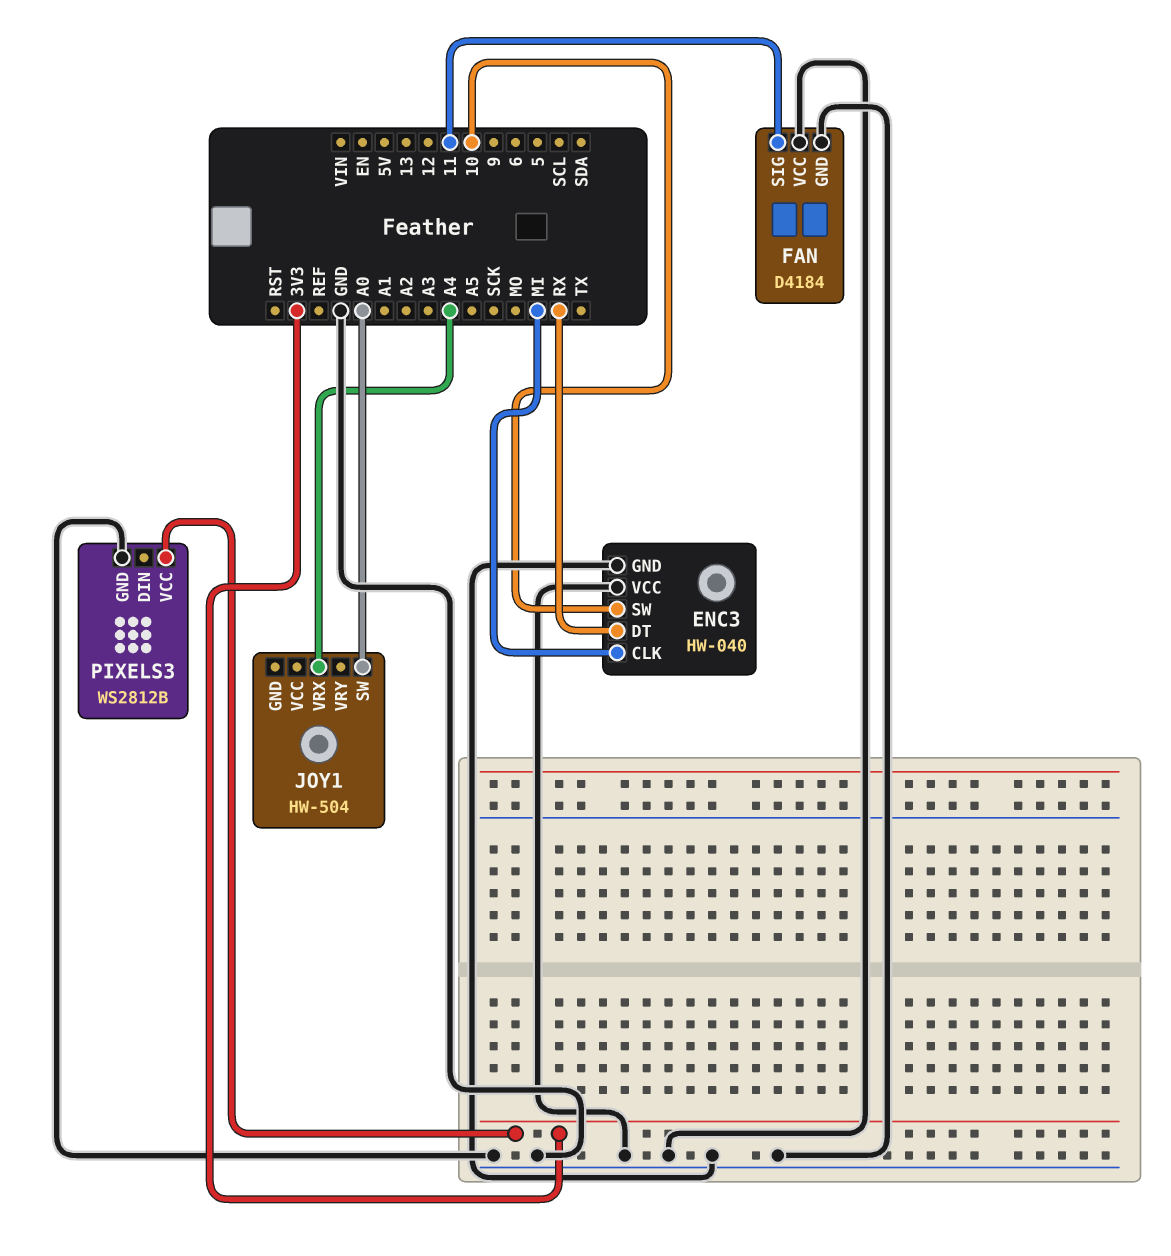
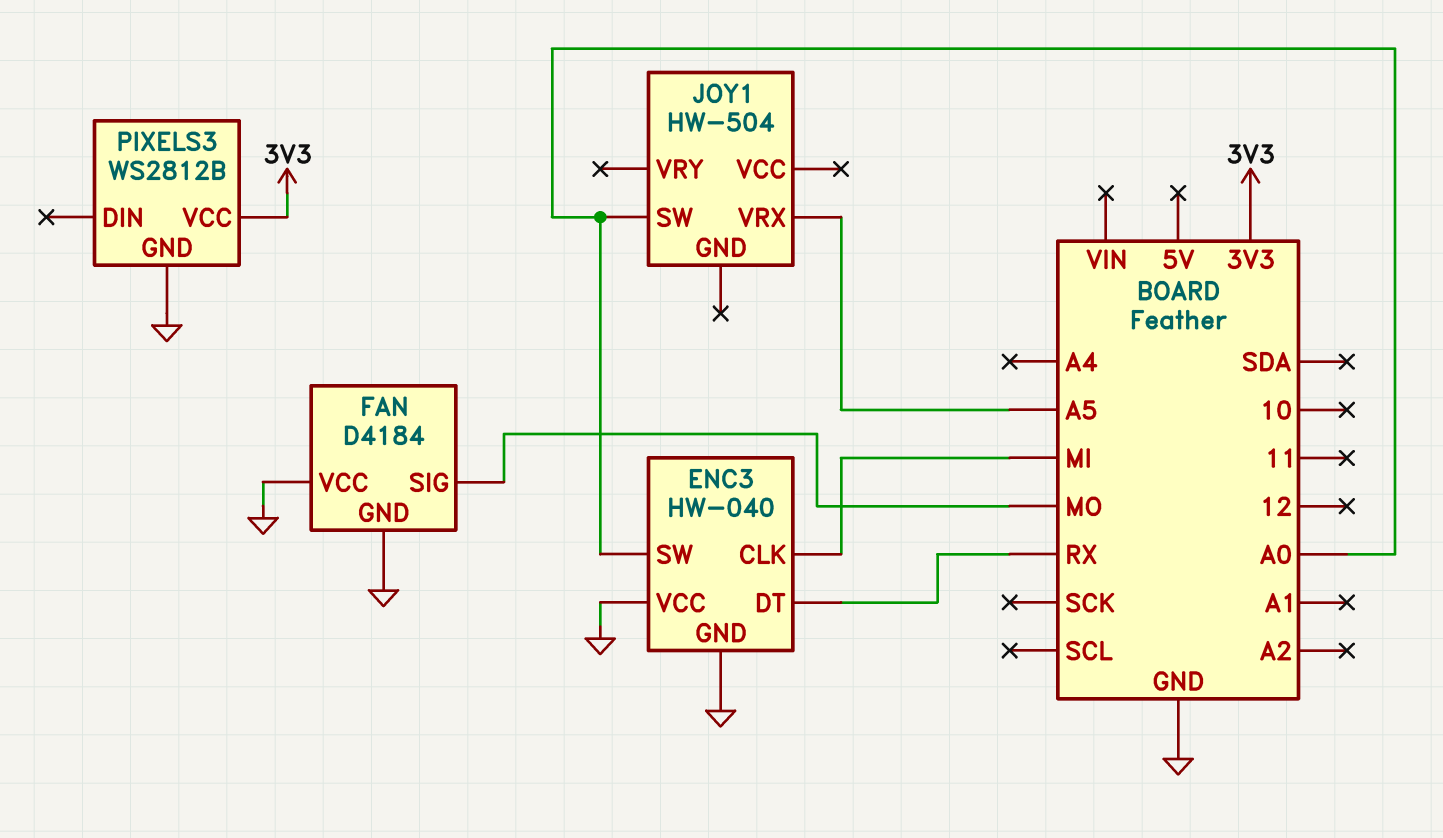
ENC3 pin SW: 10 -> A0
FAN pin SIG: 11 -> MO
JOY1 pin VRX: A4 -> A5

